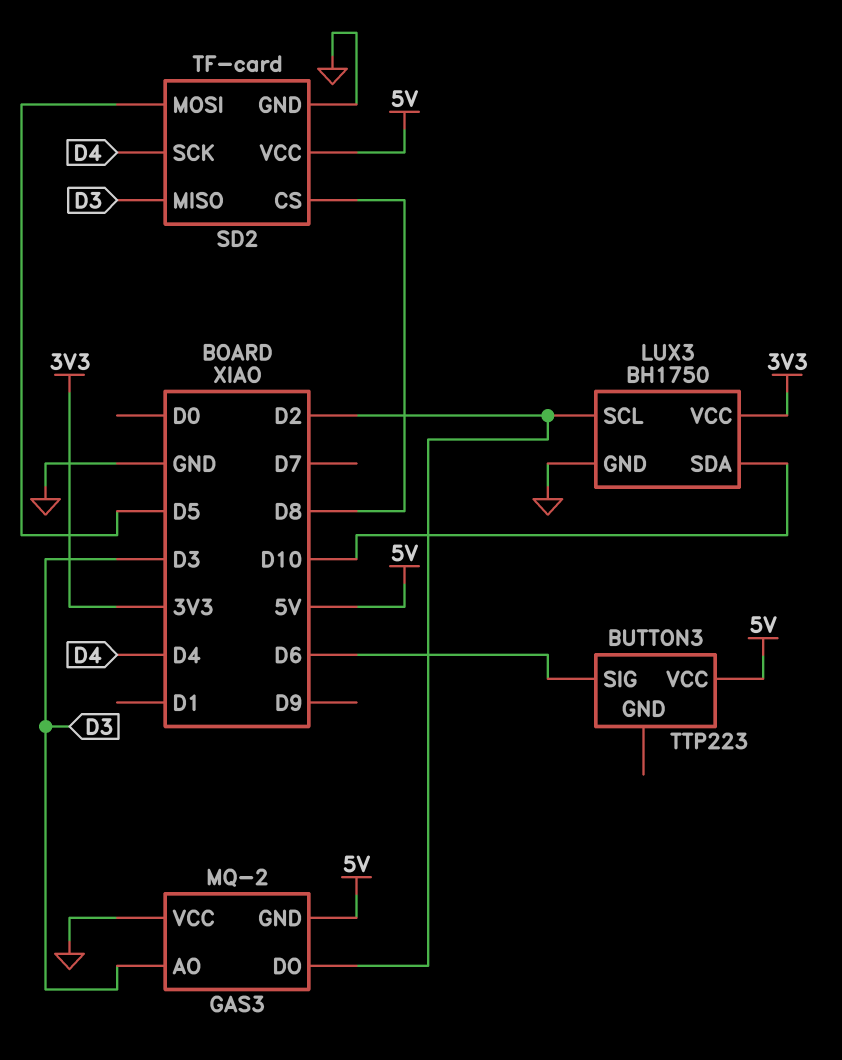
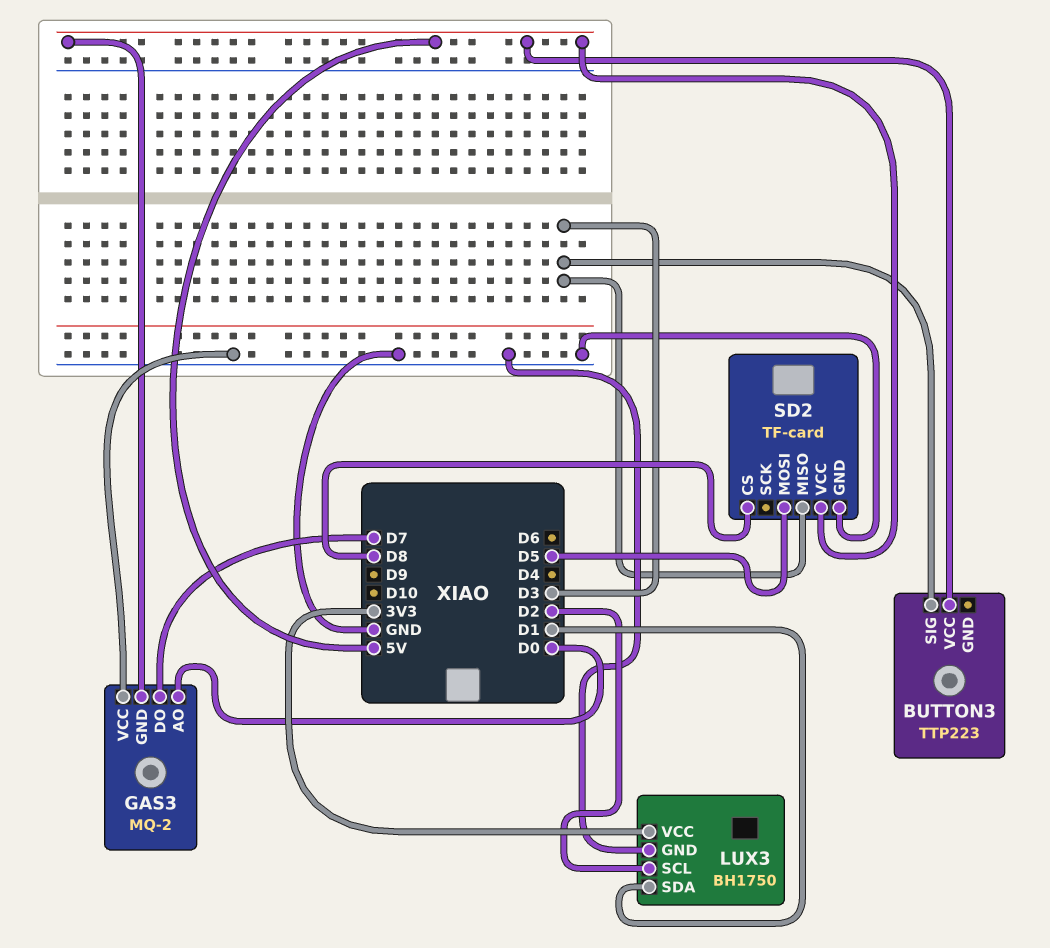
BUTTON3 pin SIG: D6 -> D3
GAS3 pin AO: D3 -> D0
GAS3 pin DO: D2 -> D7
LUX3 pin SDA: D10 -> D1
SD2 pin SCK: D4 -> none

